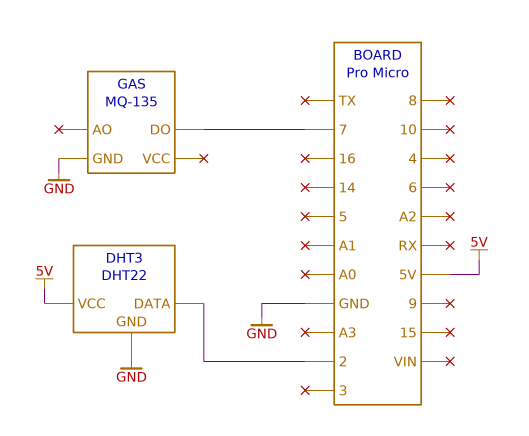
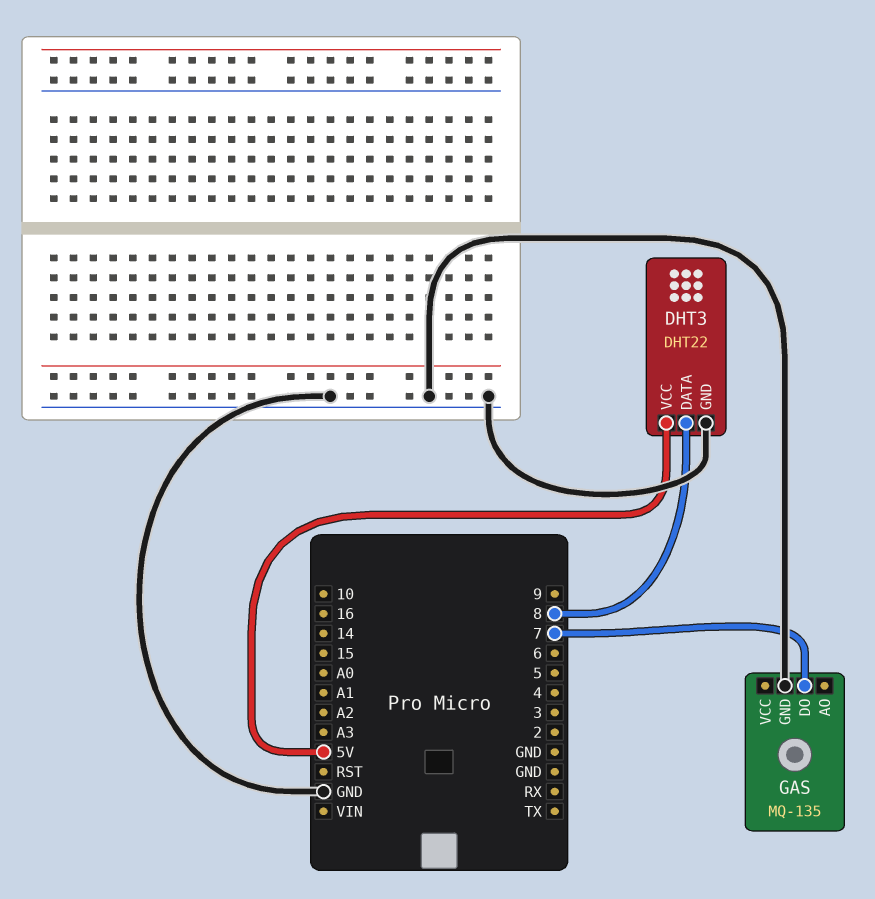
DHT3 pin DATA: 2 -> 8

